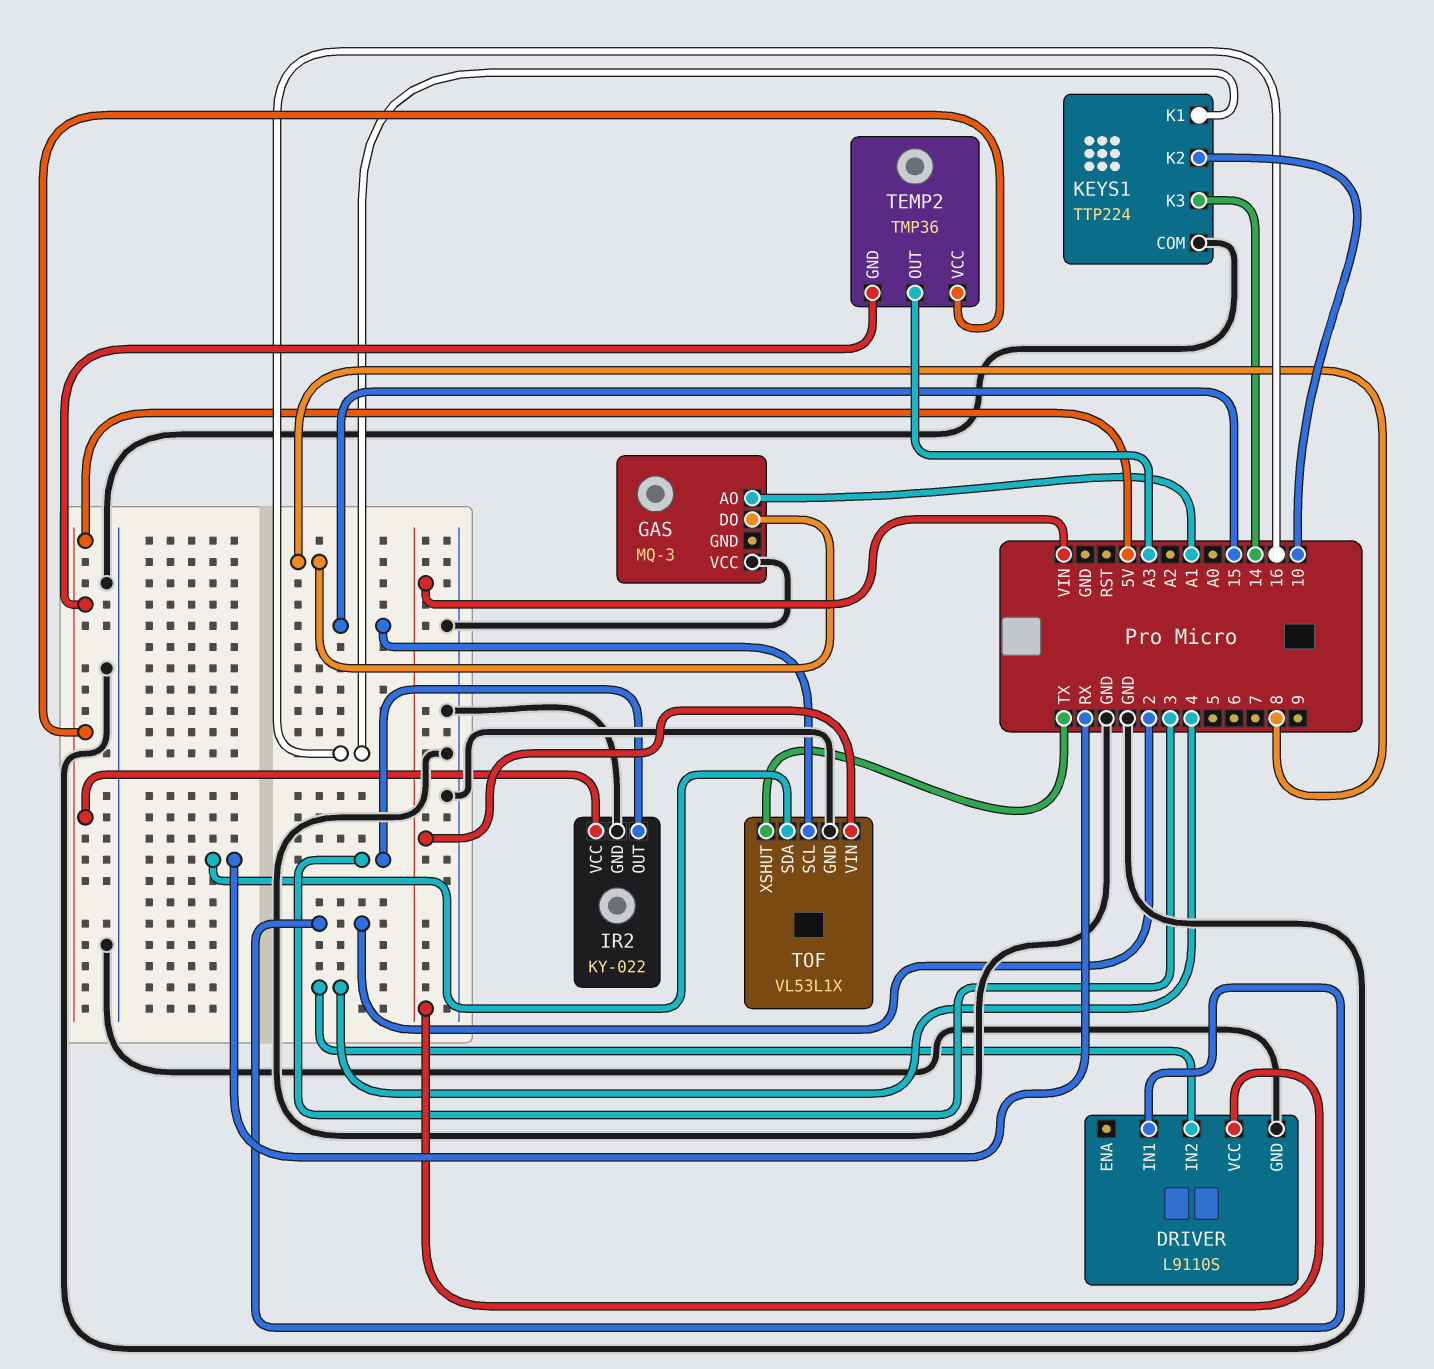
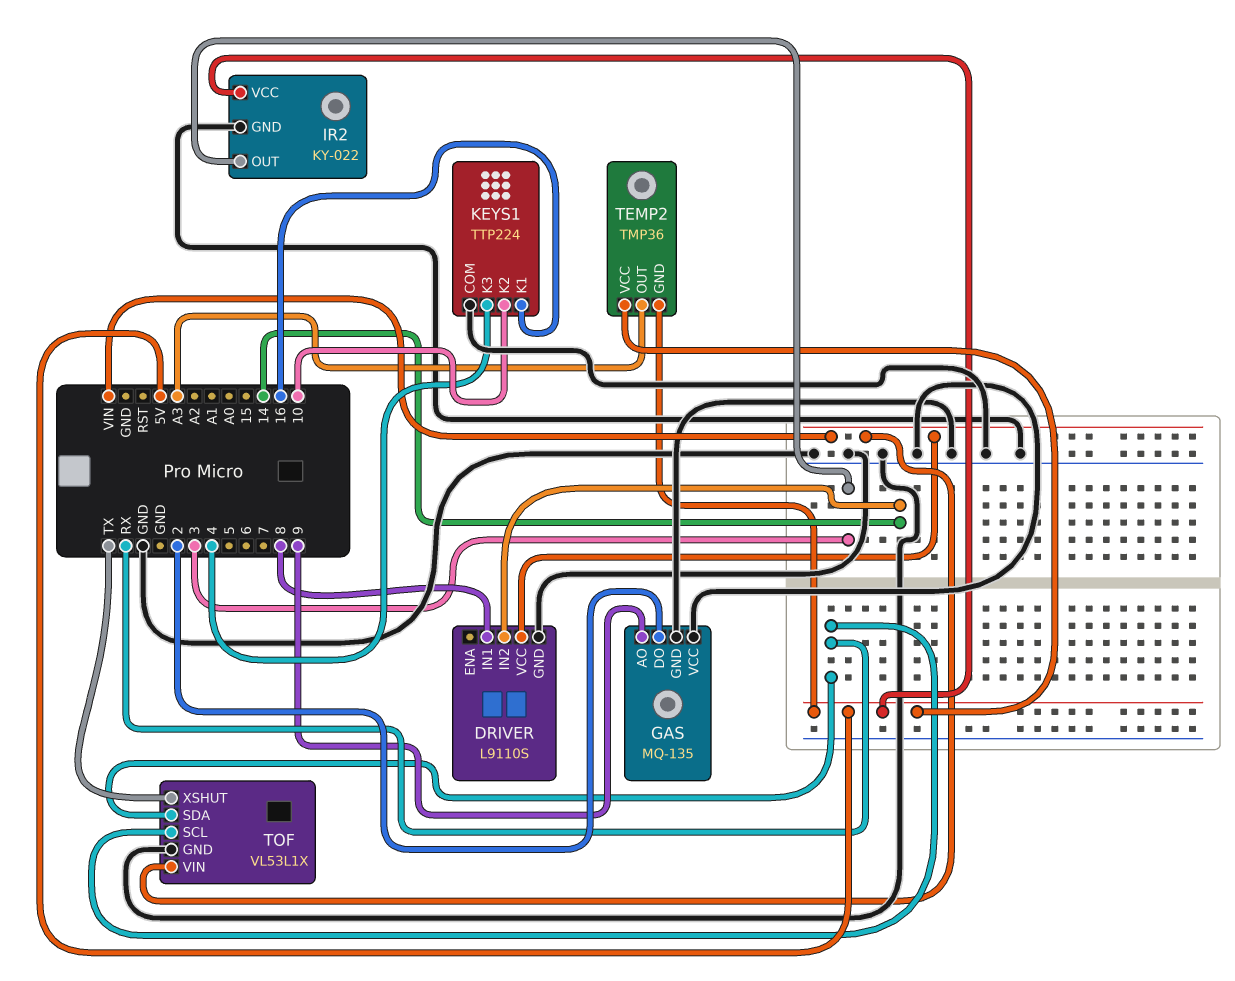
DRIVER pin IN1: 2 -> 8
DRIVER pin IN2: 4 -> 14
GAS: MQ-3 -> MQ-135
GAS pin AO: A1 -> 9
GAS pin DO: 8 -> 2
GAS pin GND: none -> GND
KEYS1 pin K3: 14 -> 4
TOF pin SCL: 15 -> RX

